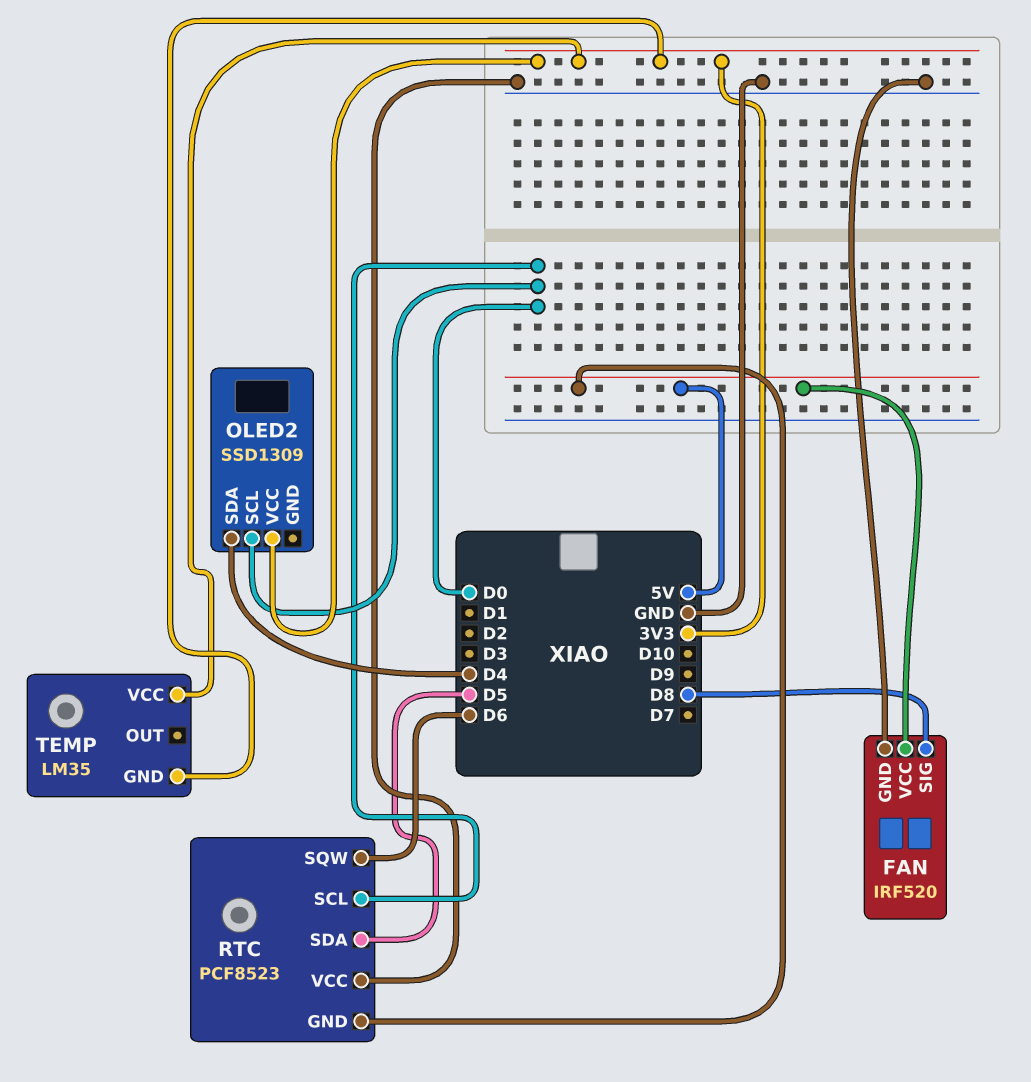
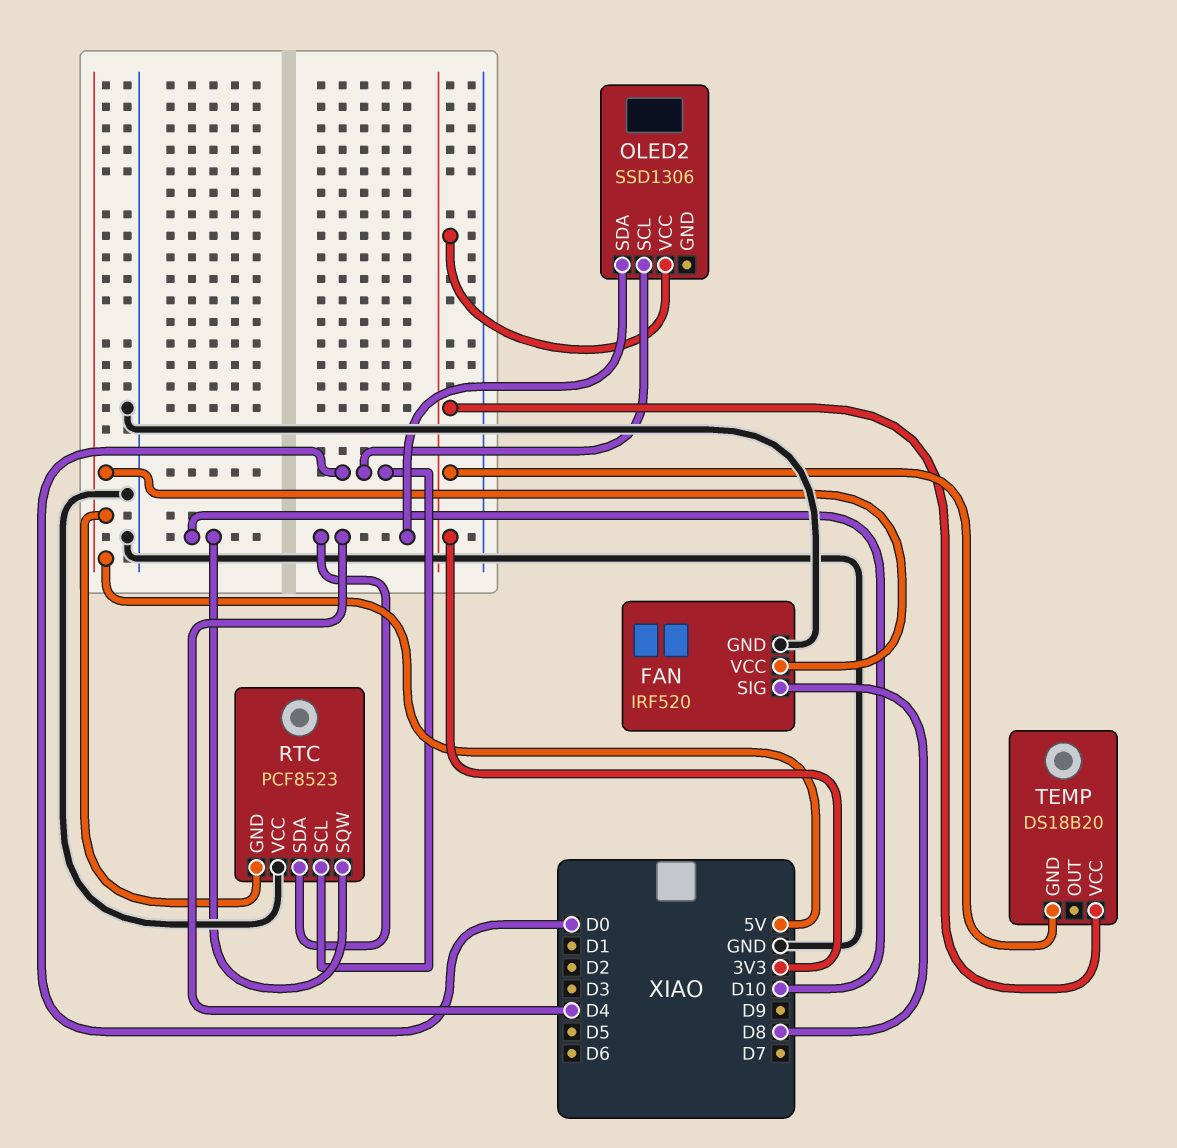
OLED2: SSD1309 -> SSD1306
RTC pin SDA: D5 -> D4
RTC pin SQW: D6 -> D10
TEMP: LM35 -> DS18B20

